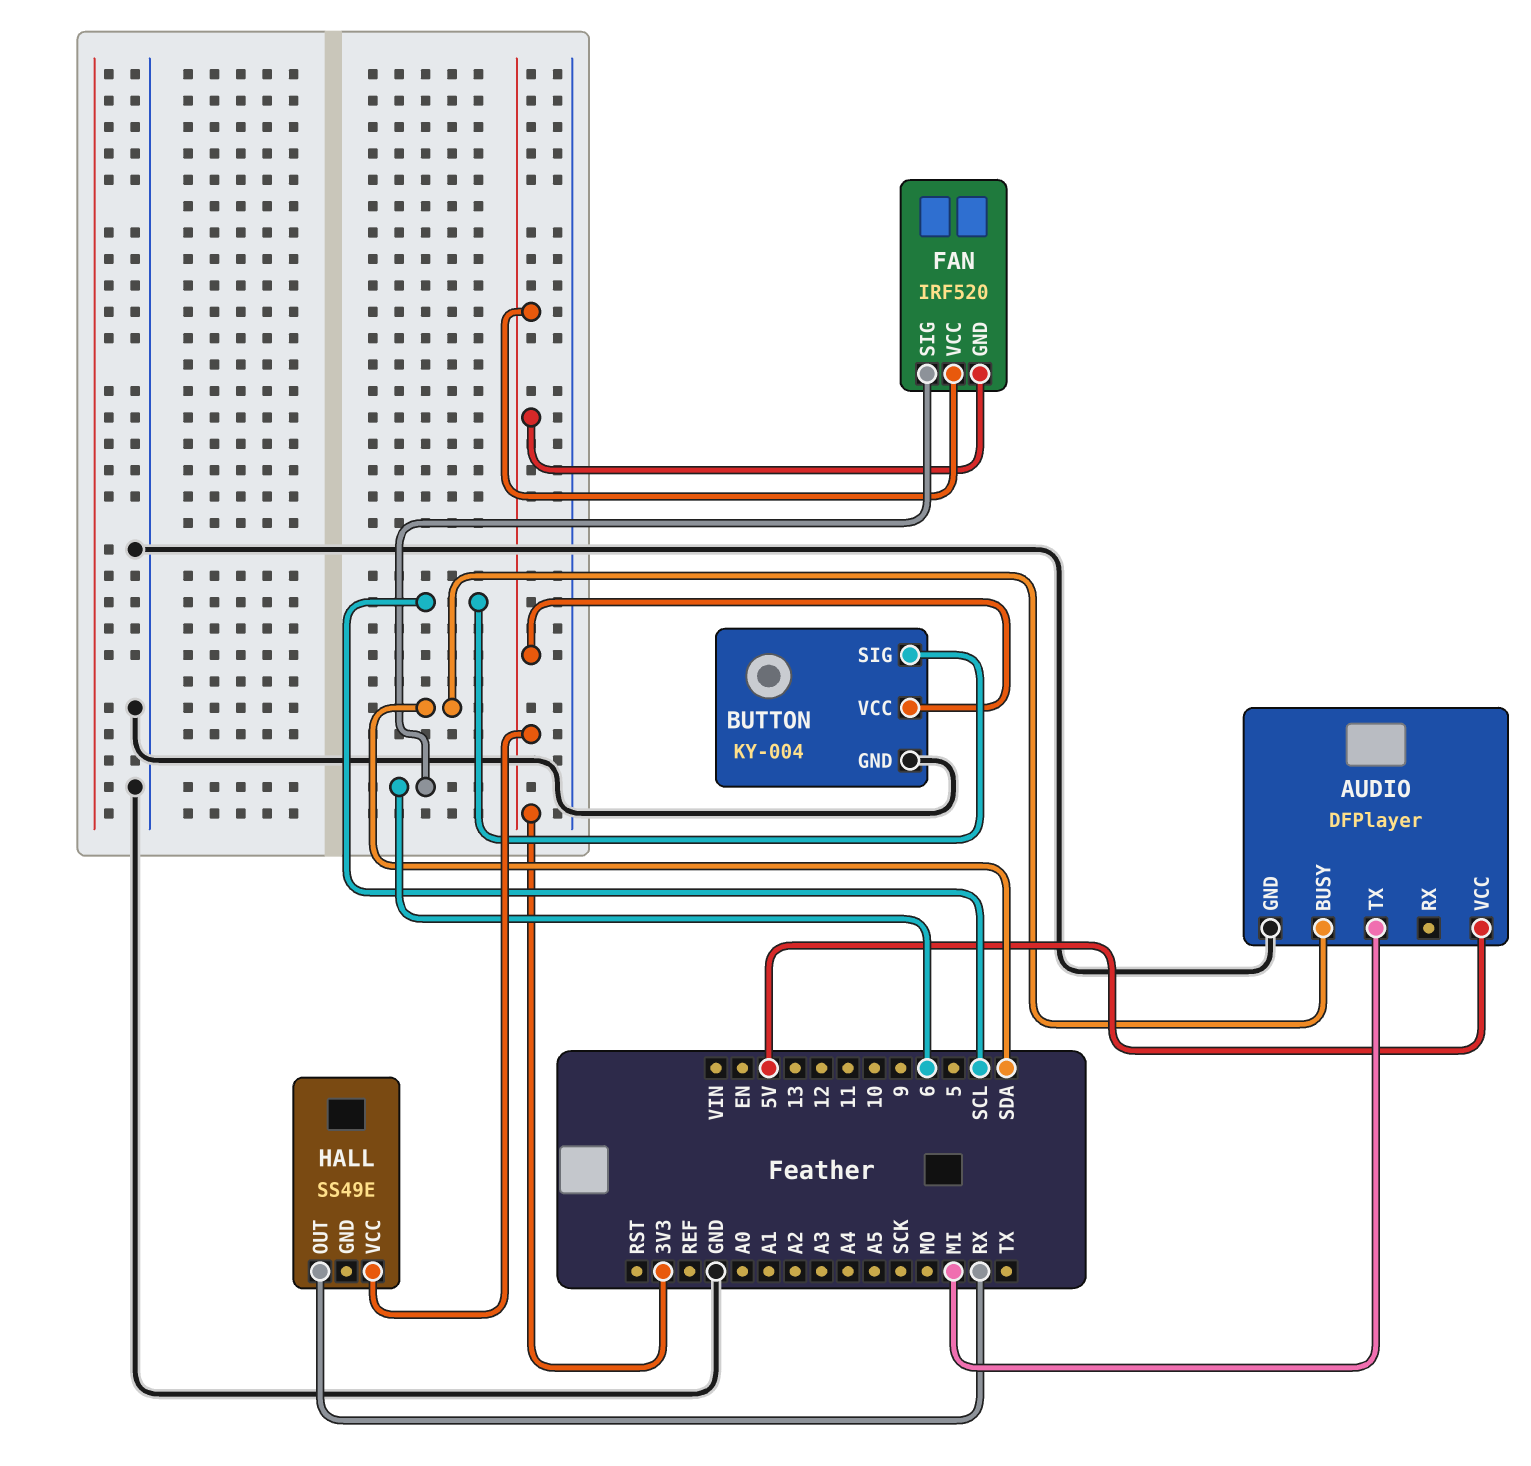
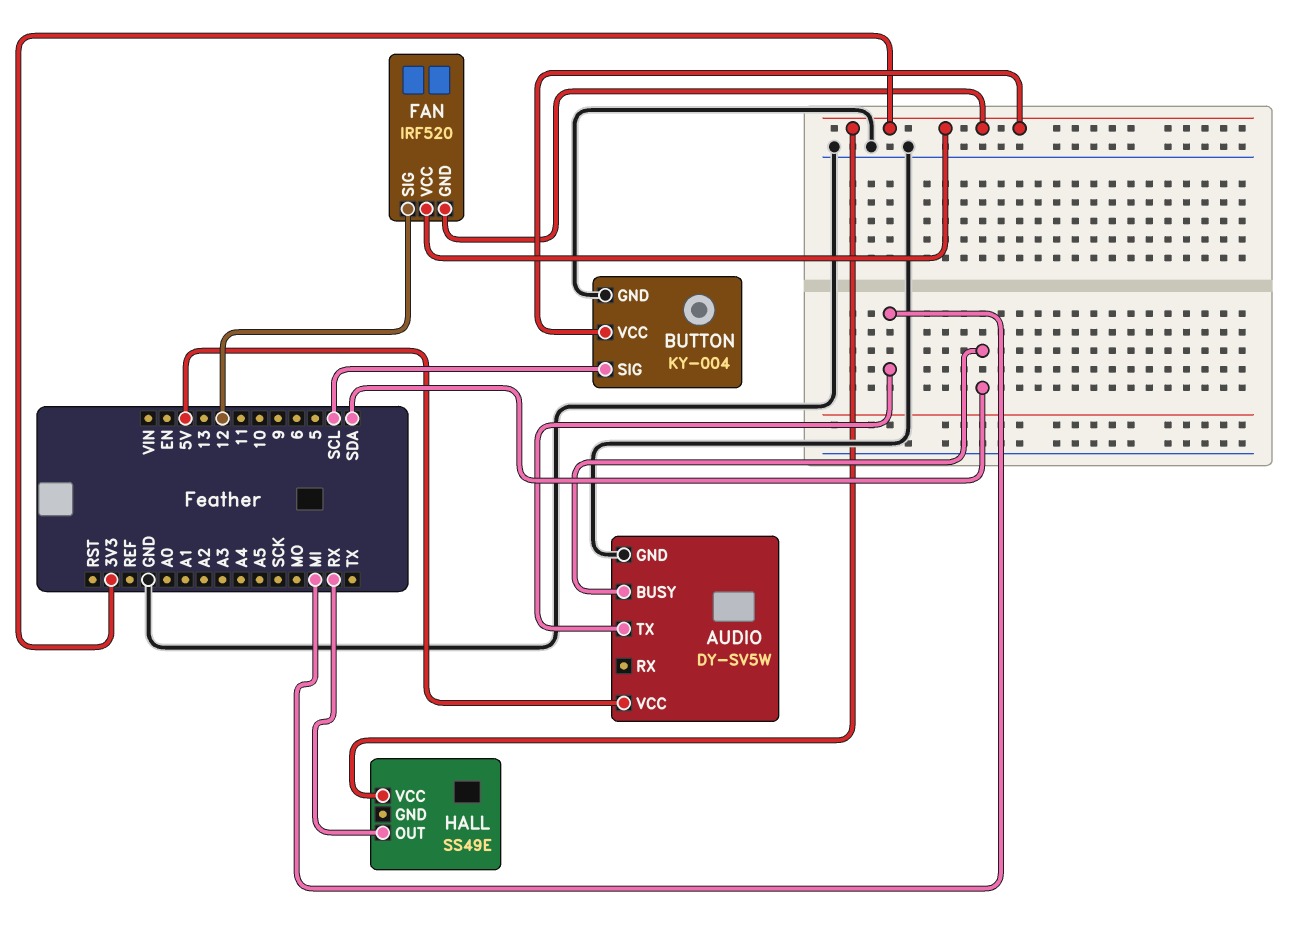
AUDIO: DFPlayer -> DY-SV5W
FAN pin SIG: 6 -> 12

